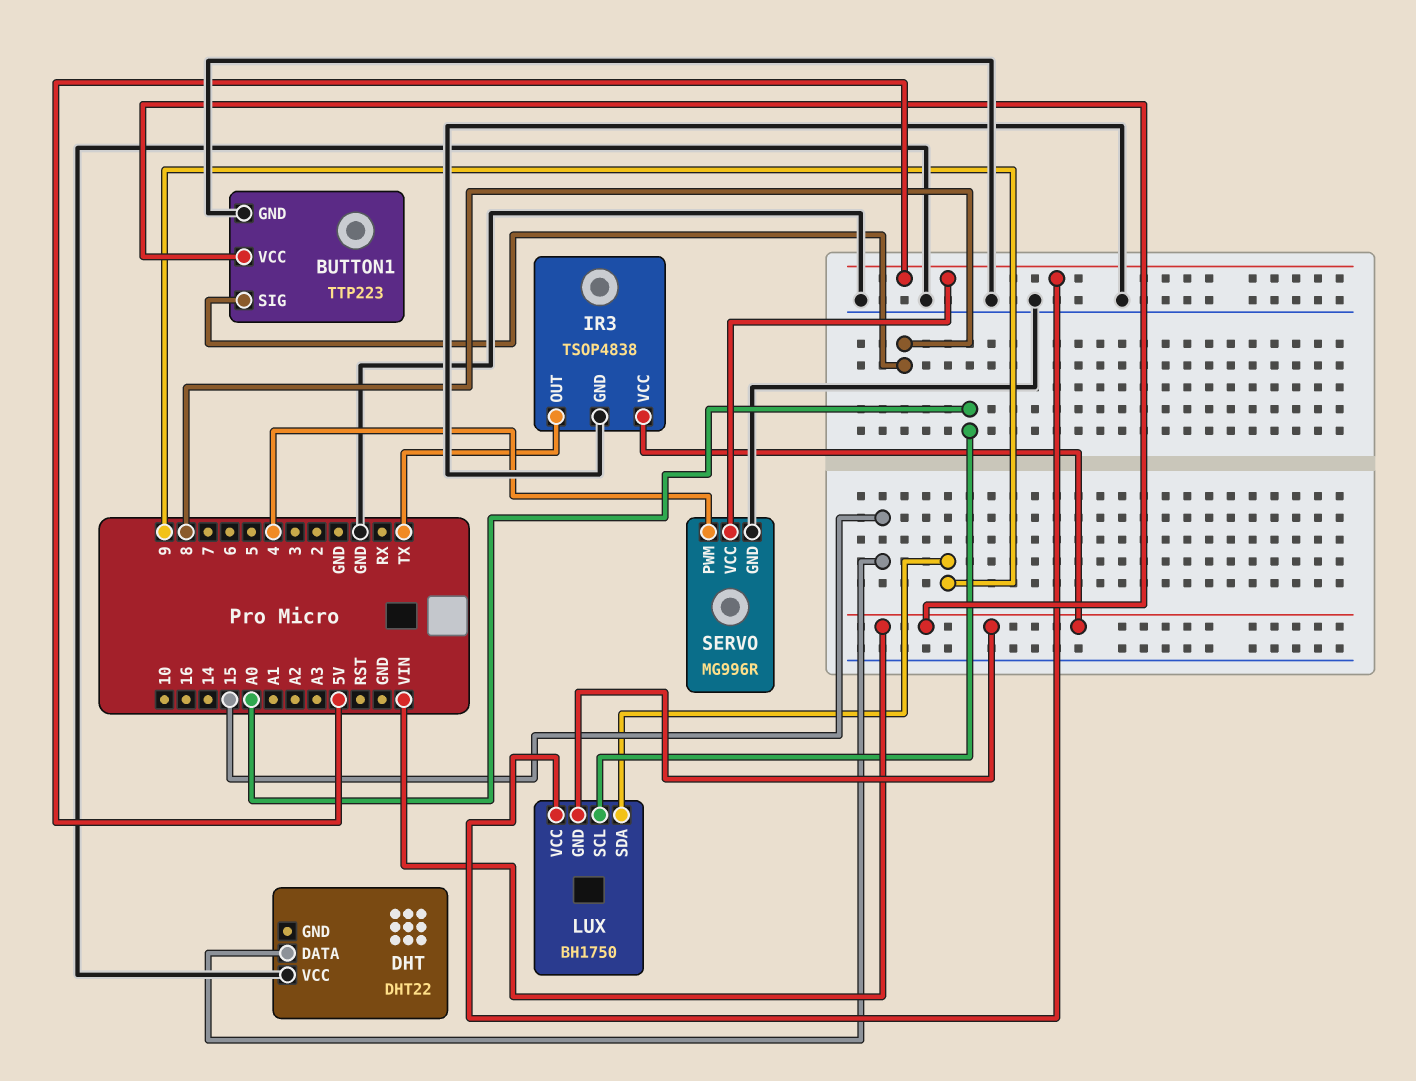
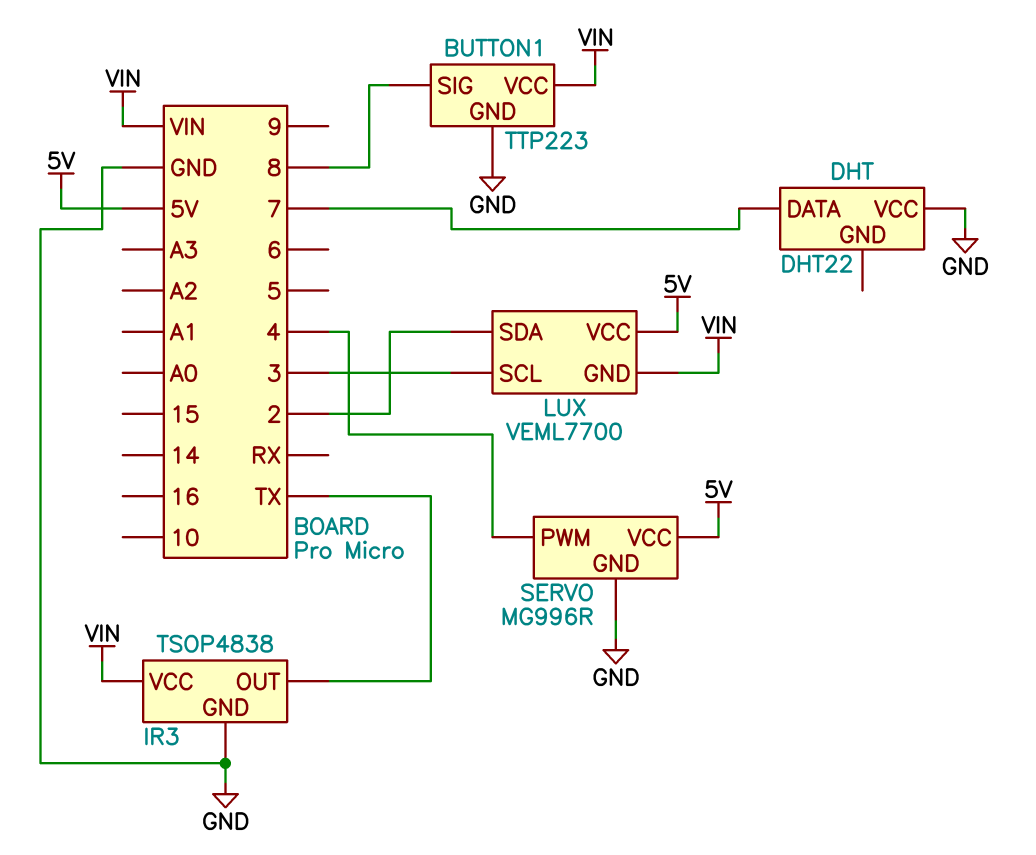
DHT pin DATA: 15 -> 7
LUX: BH1750 -> VEML7700
LUX pin SCL: A0 -> 3
LUX pin SDA: 9 -> 2

